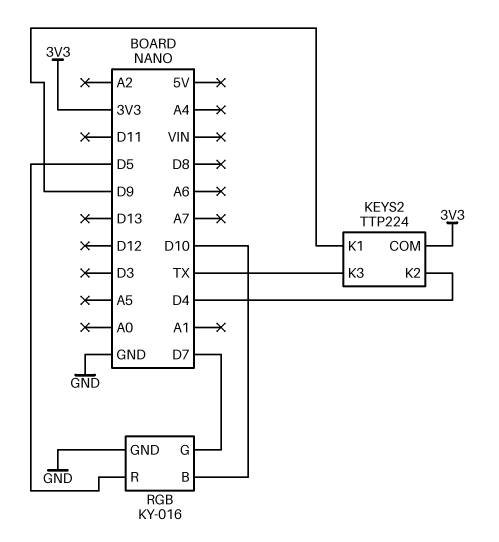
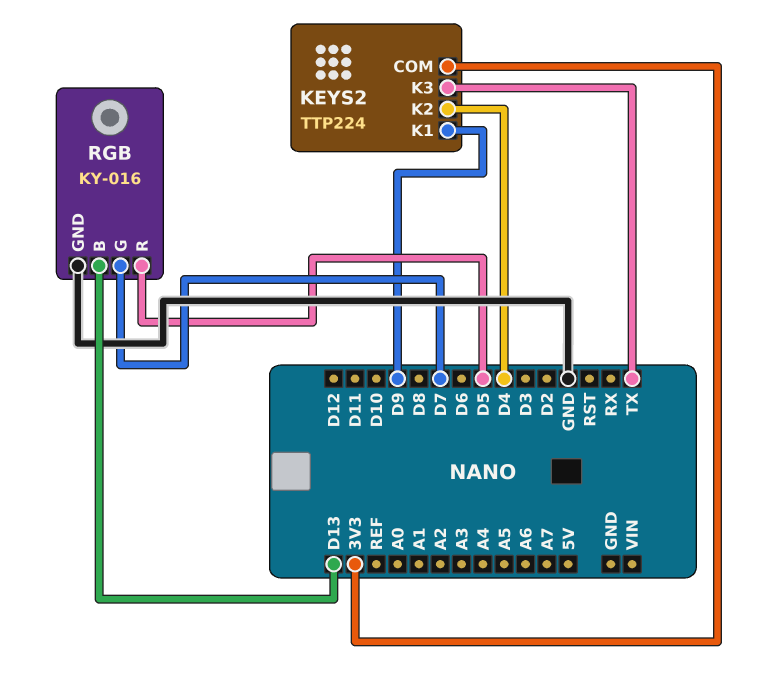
RGB pin B: D10 -> D13

